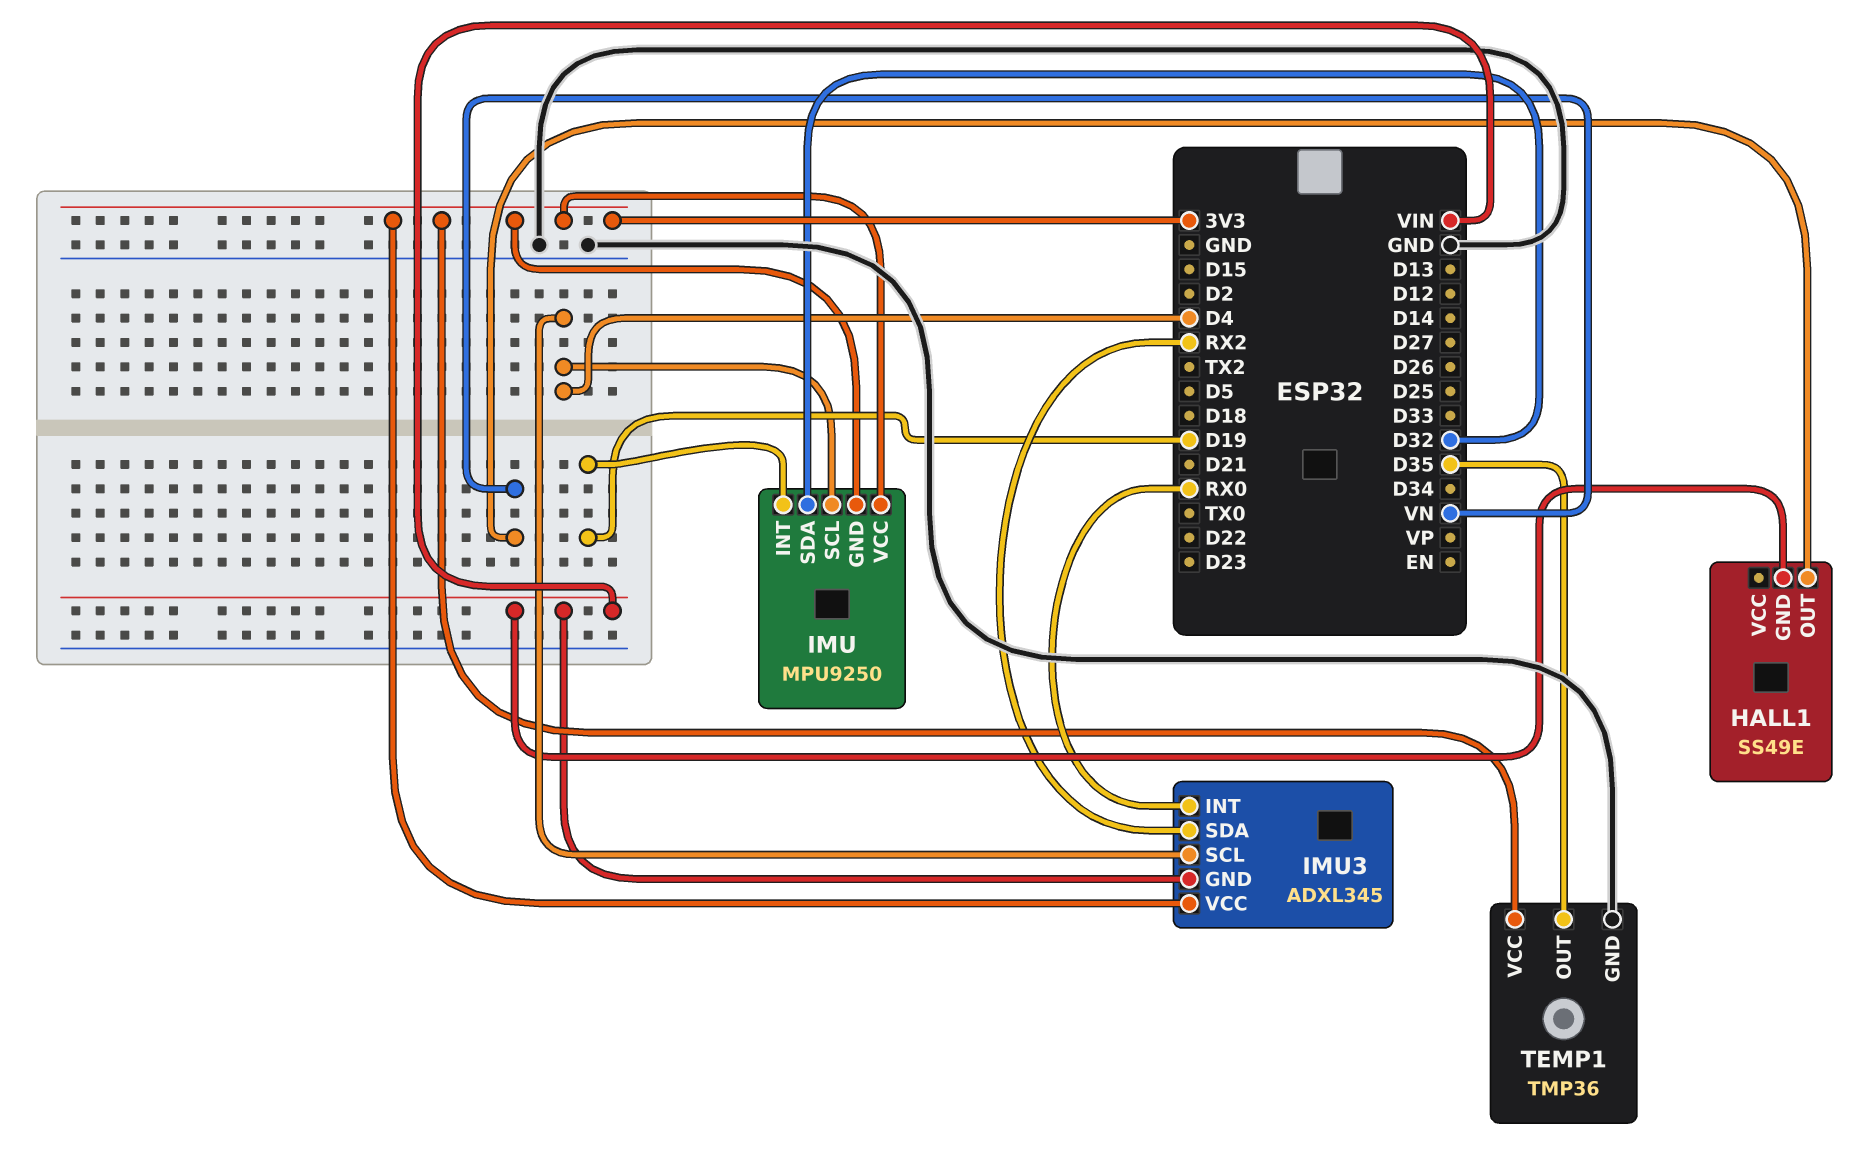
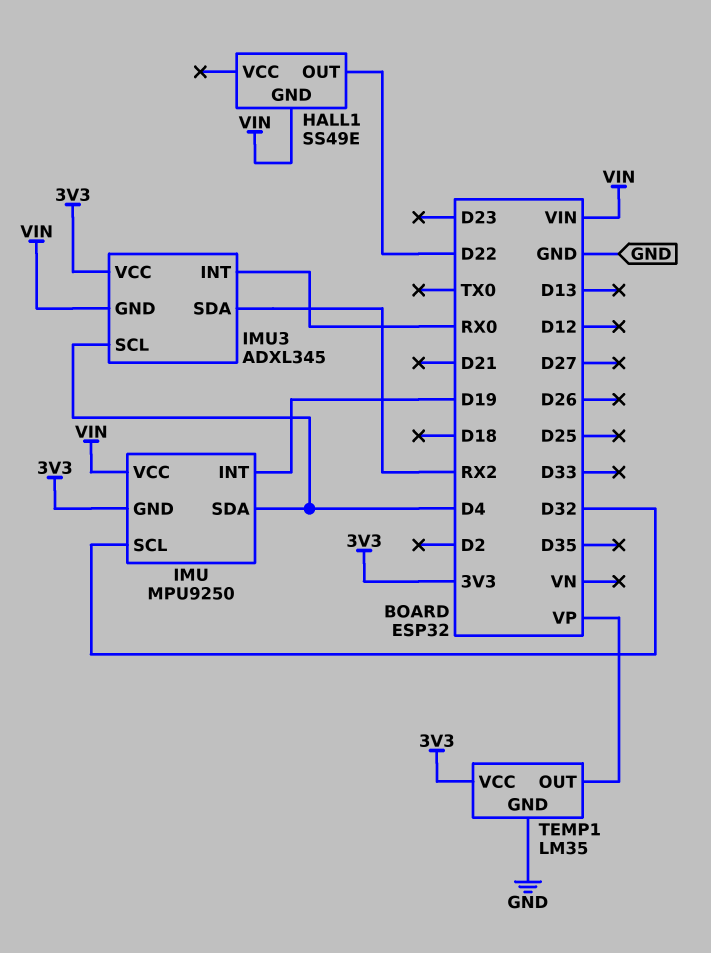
HALL1 pin OUT: VN -> D22
IMU pin SCL: D4 -> D32
IMU pin SDA: D32 -> D4
IMU pin VCC: 3V3 -> VIN
TEMP1: TMP36 -> LM35
TEMP1 pin OUT: D35 -> VP

